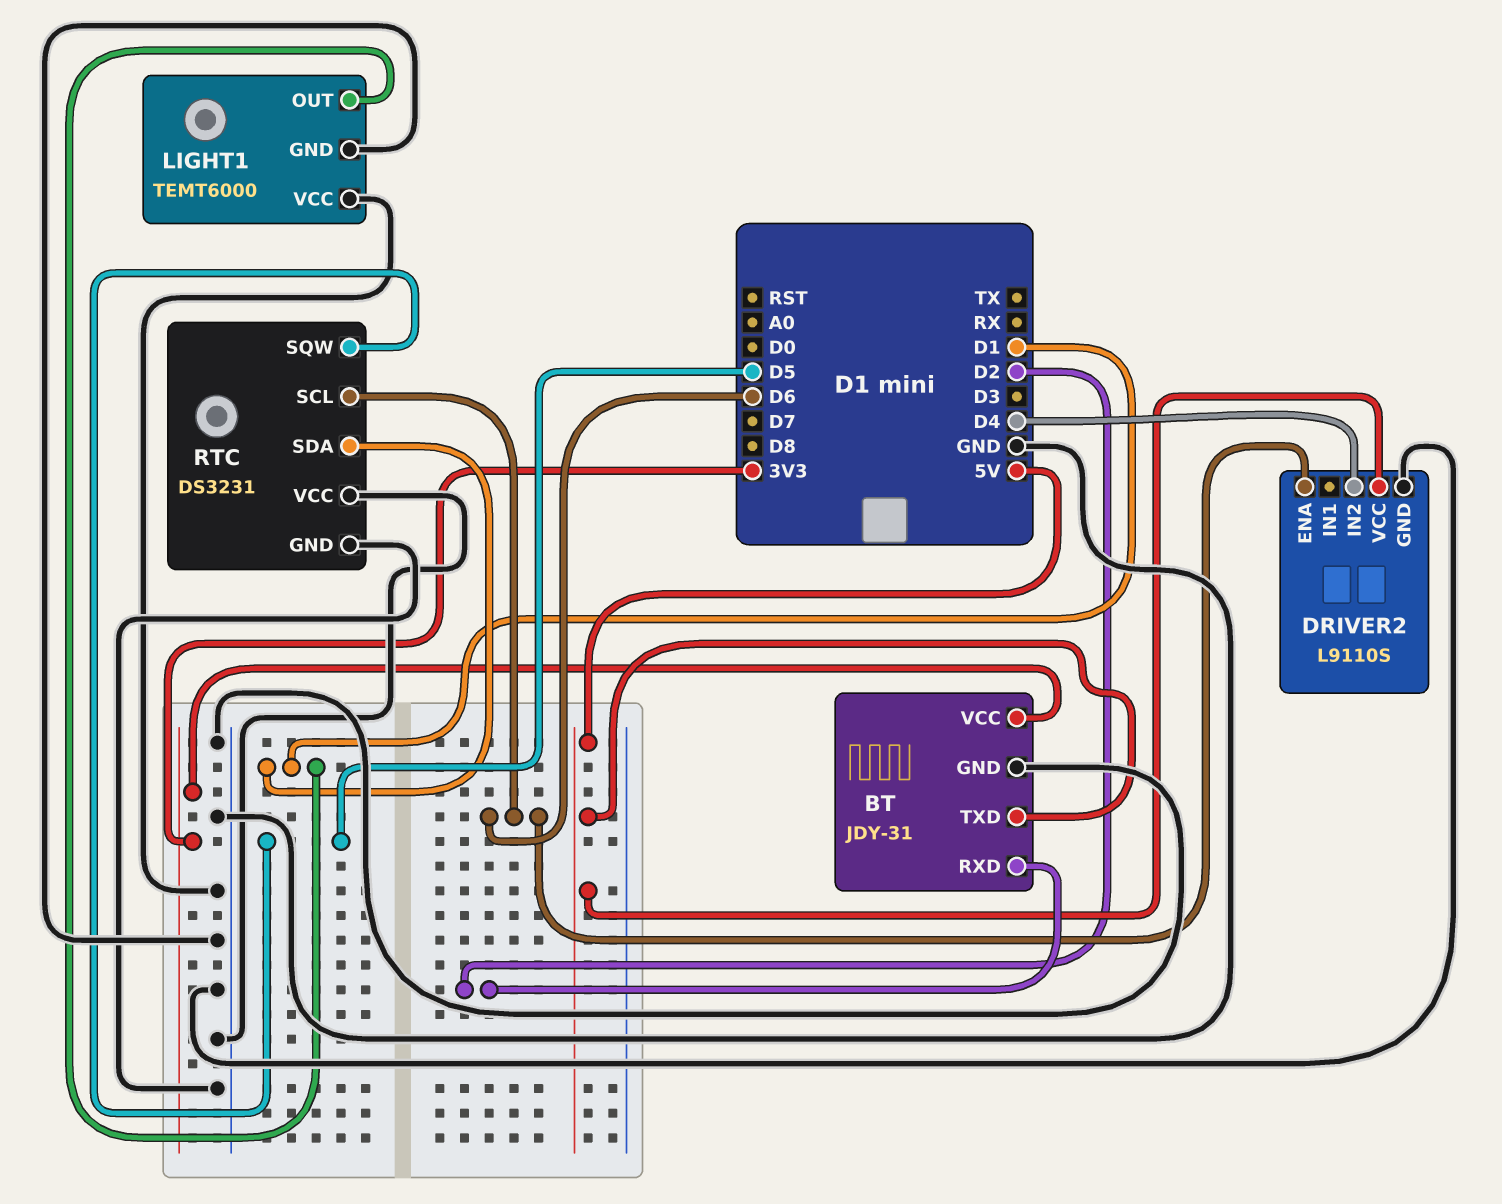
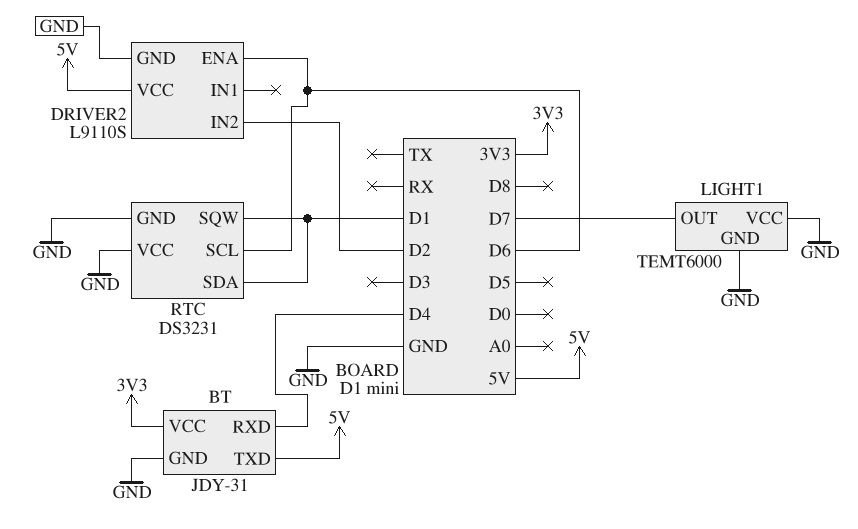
BT pin RXD: D2 -> D4
DRIVER2 pin IN2: D4 -> D2
LIGHT1 pin OUT: D1 -> D7
RTC pin SQW: D5 -> D1

